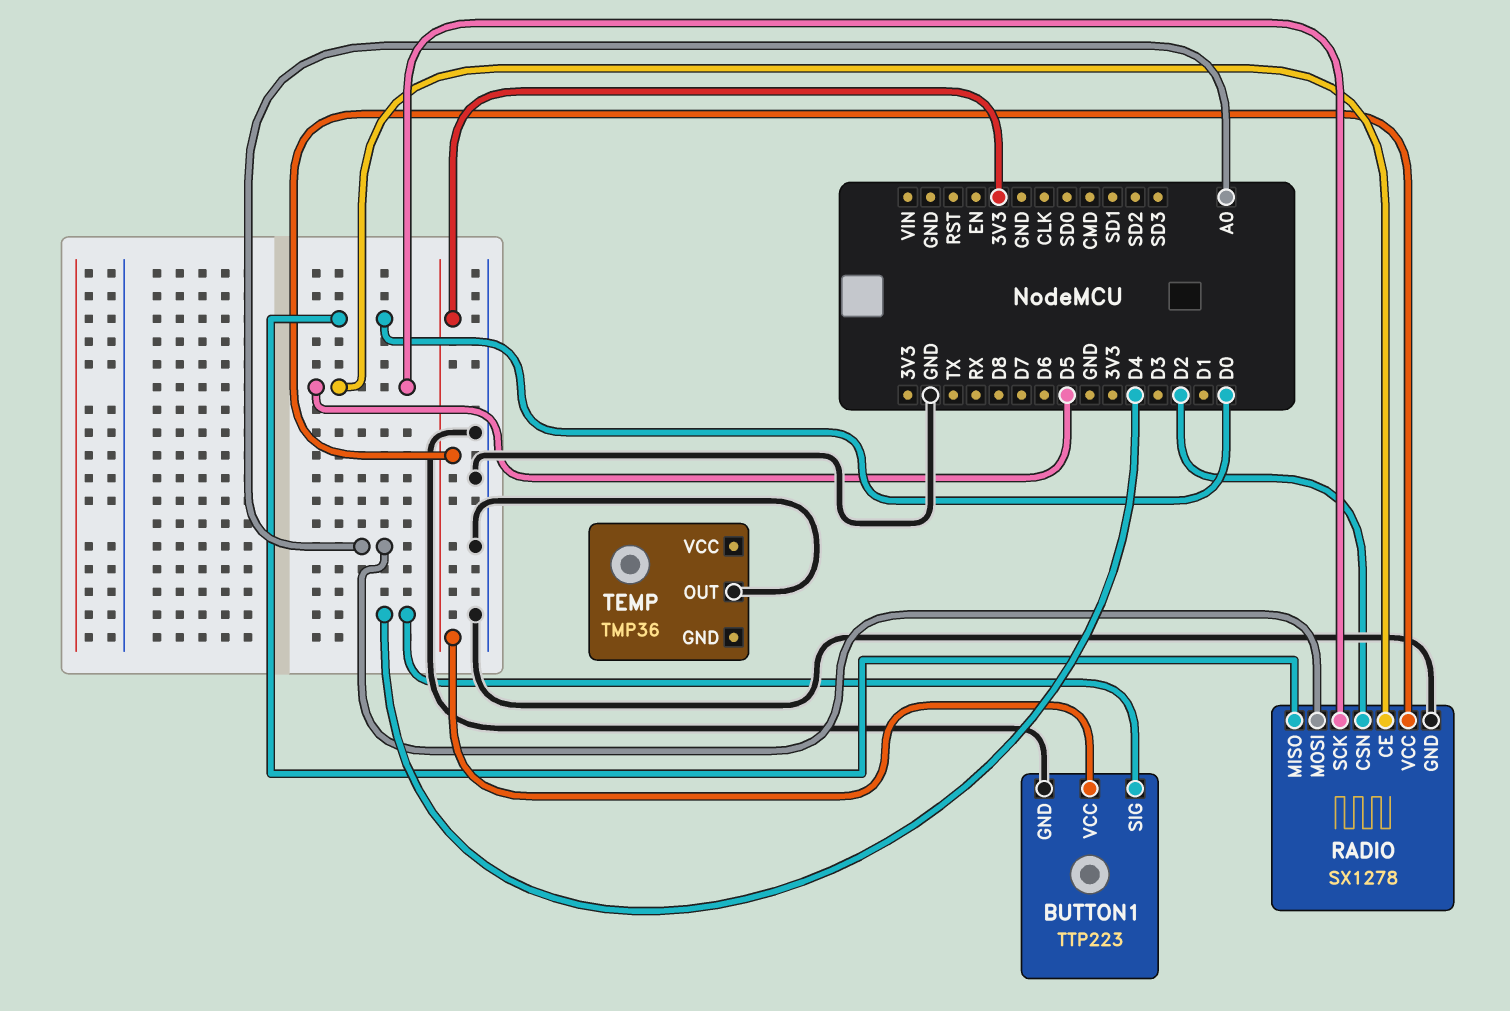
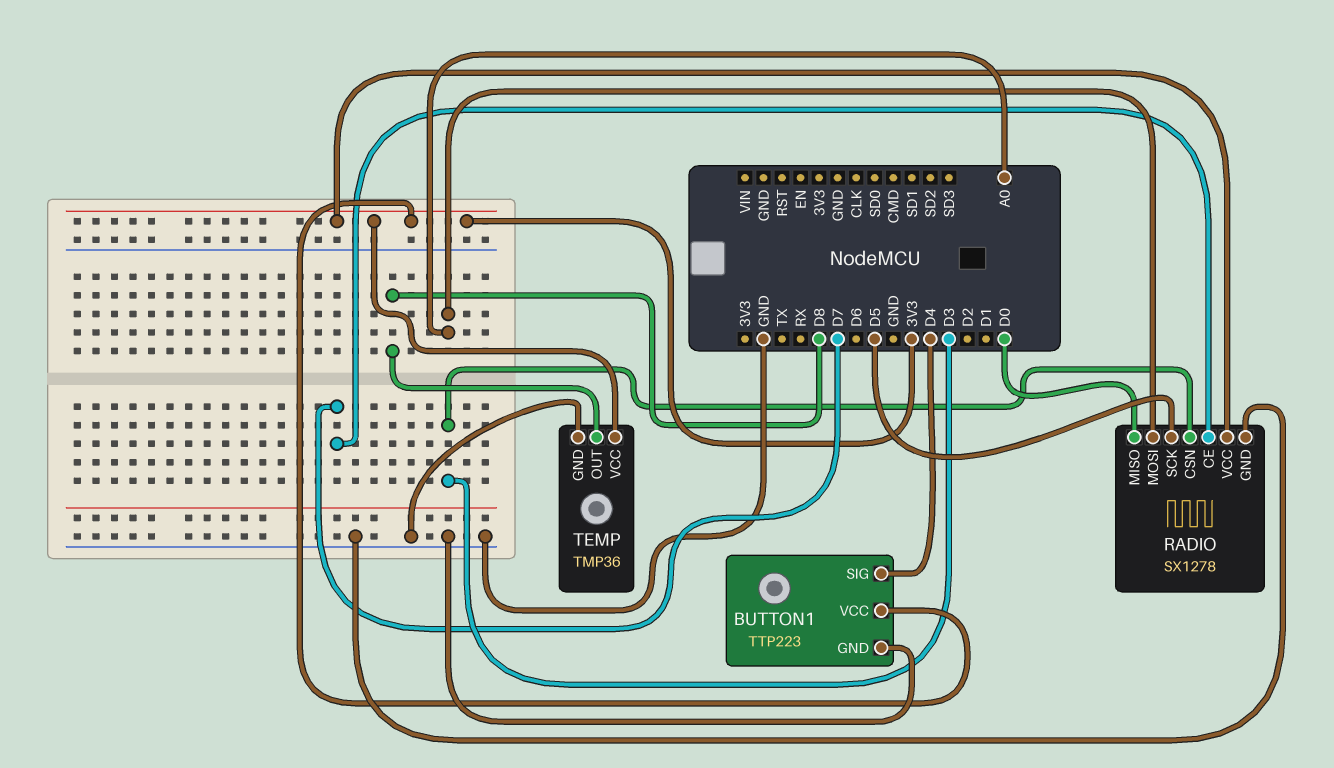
RADIO pin CE: D5 -> D7
RADIO pin CSN: D2 -> D3
TEMP pin GND: none -> GND
TEMP pin OUT: GND -> D8
TEMP pin VCC: none -> 3V3

